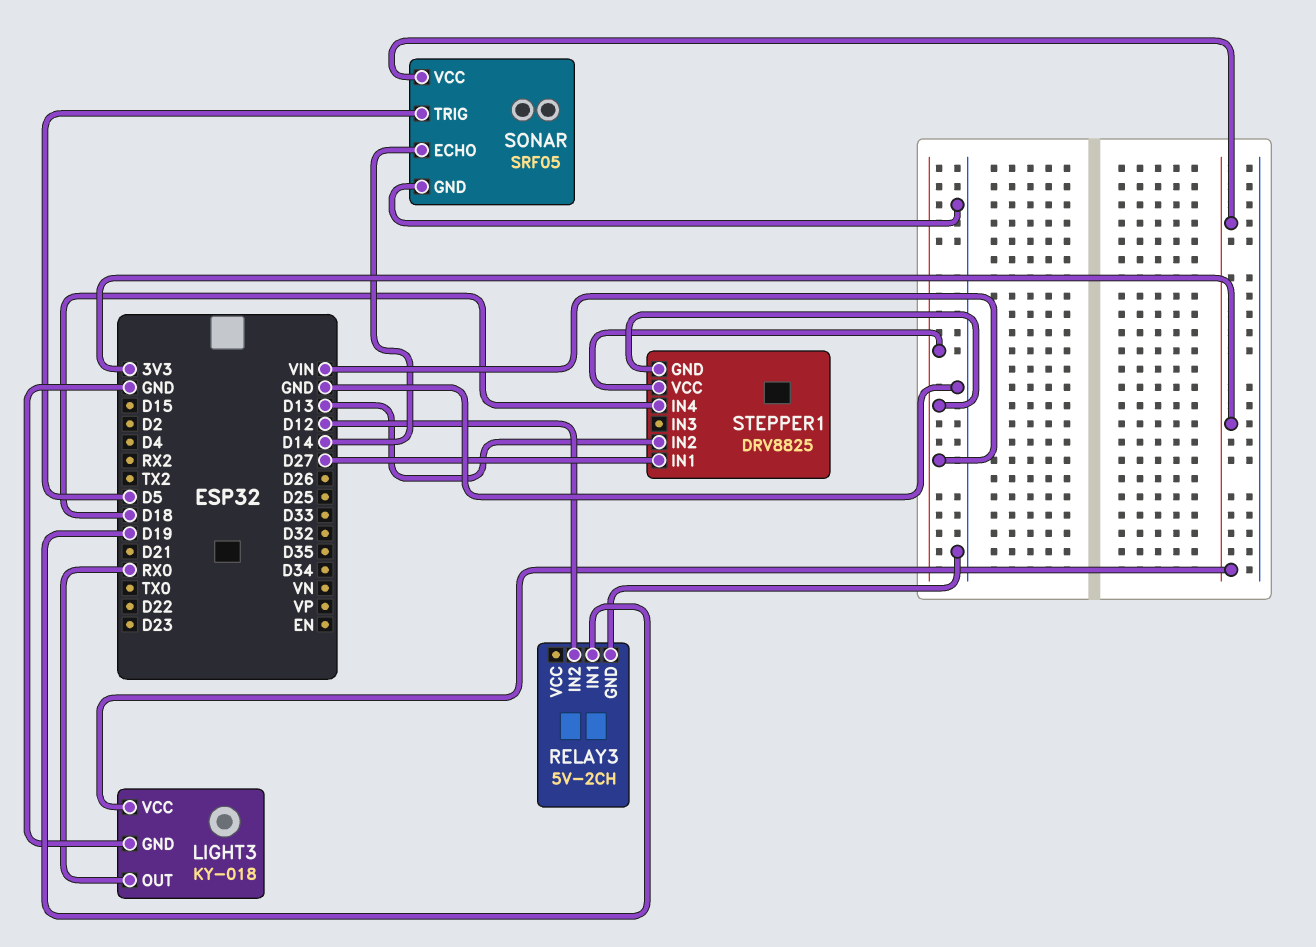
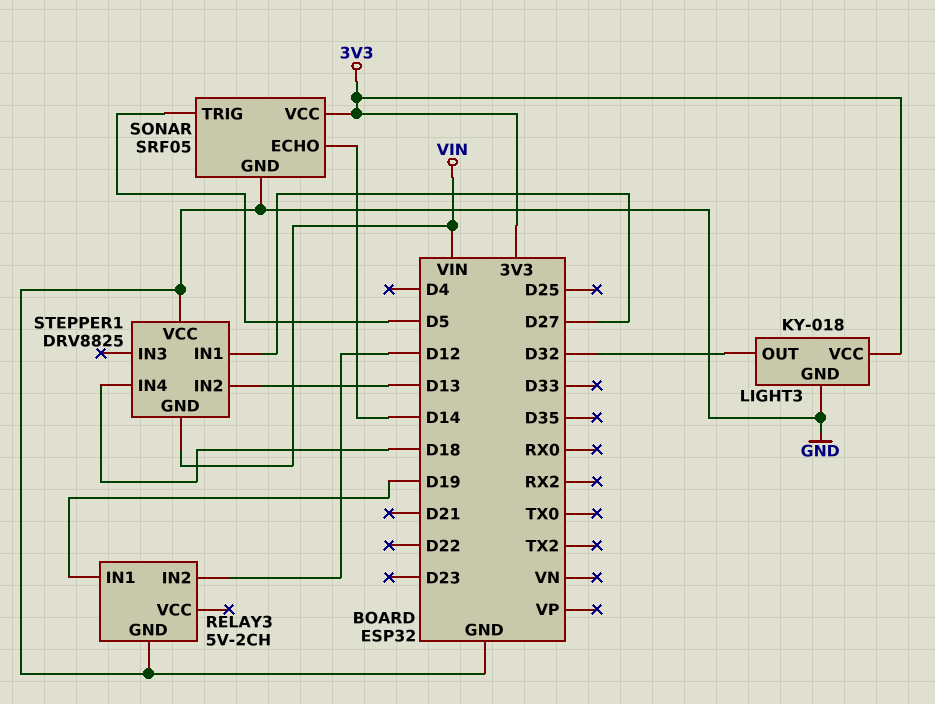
LIGHT3 pin OUT: RX0 -> D32
STEPPER1 pin VCC: VIN -> GND

